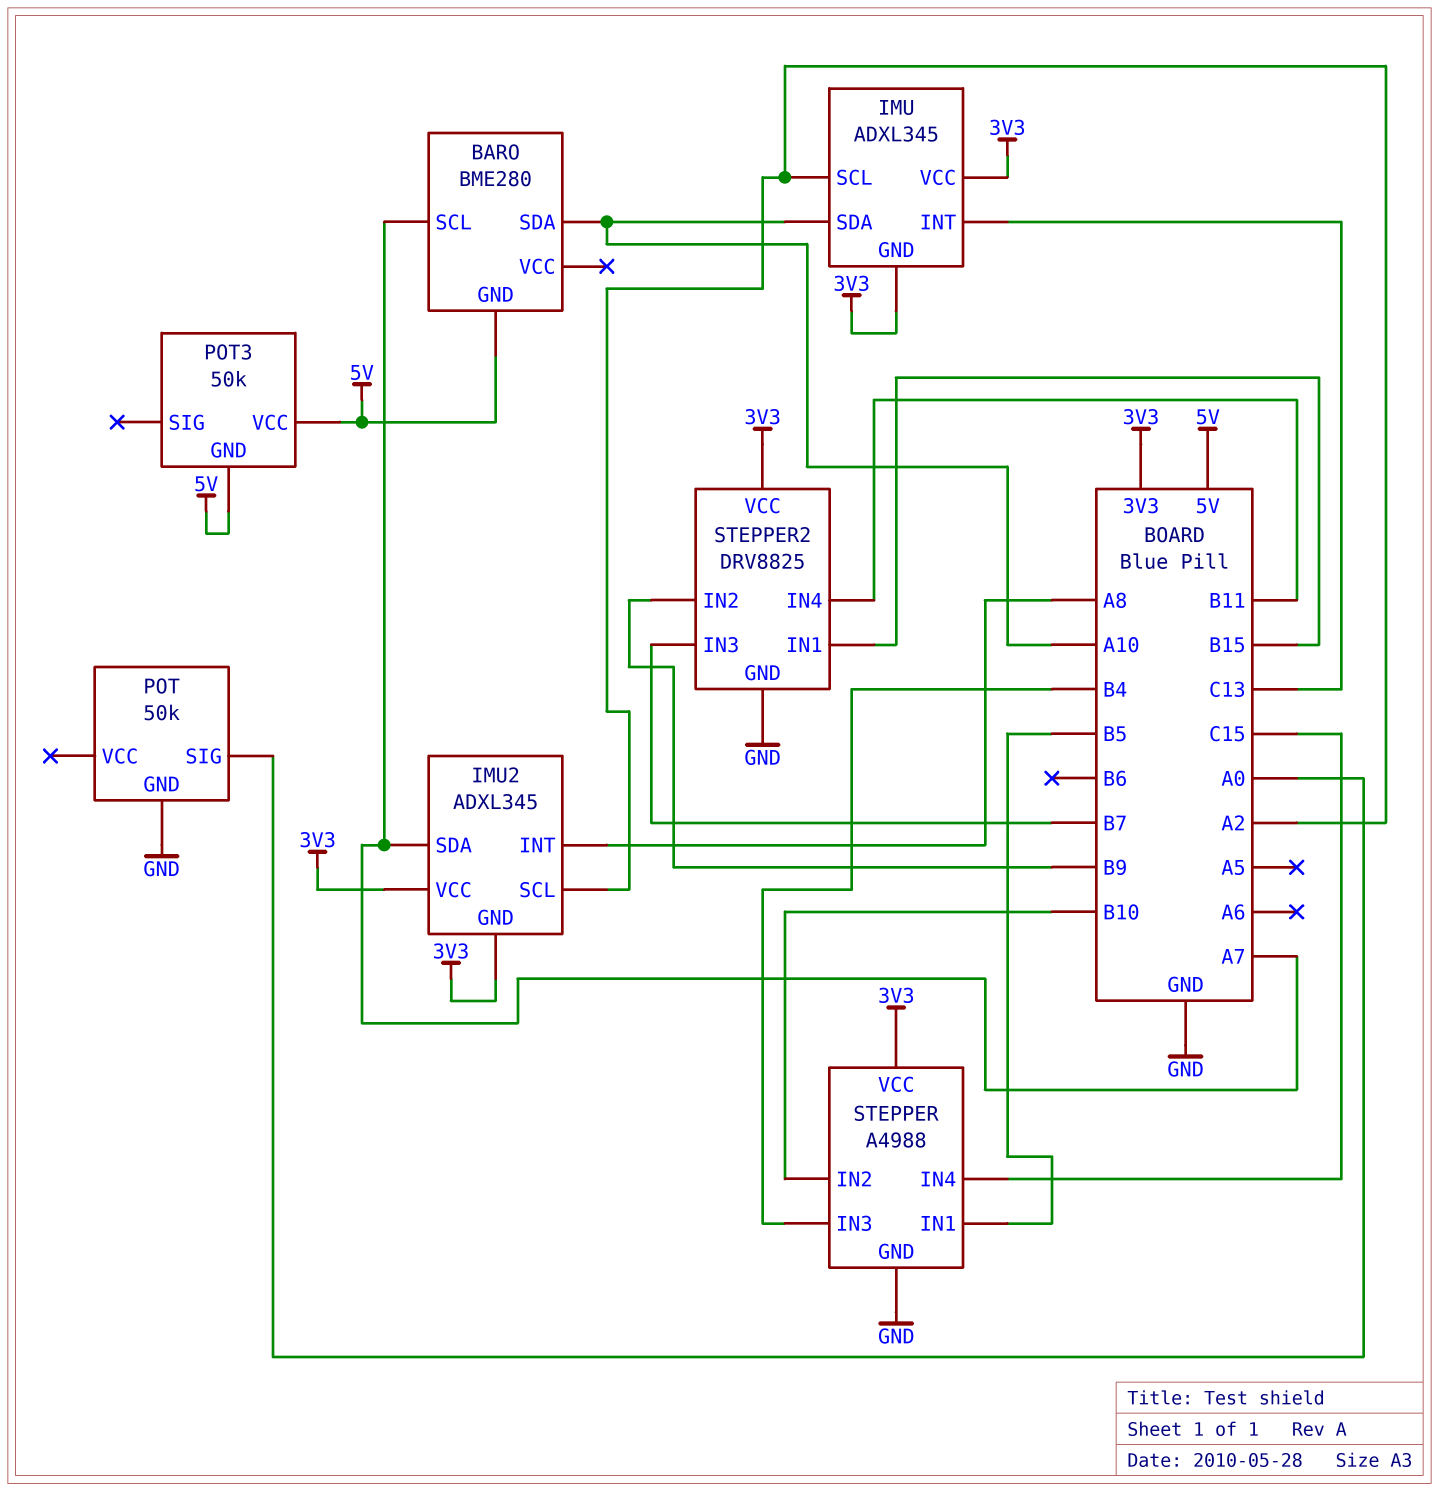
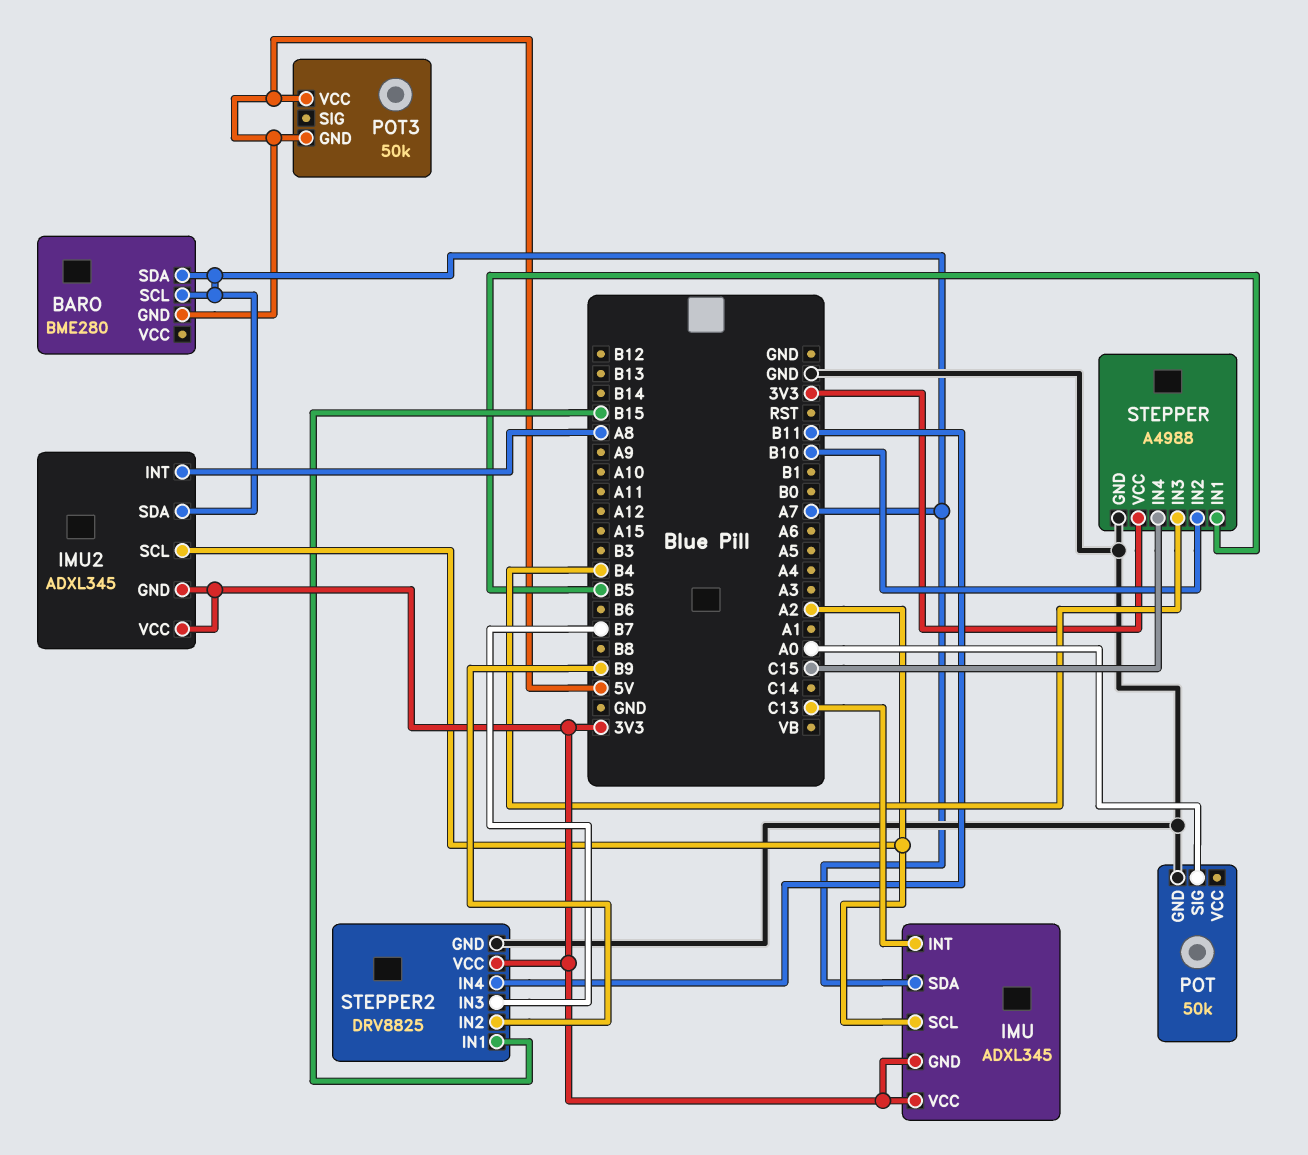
BARO pin SDA: A10 -> A7
IMU pin SDA: A10 -> A7

